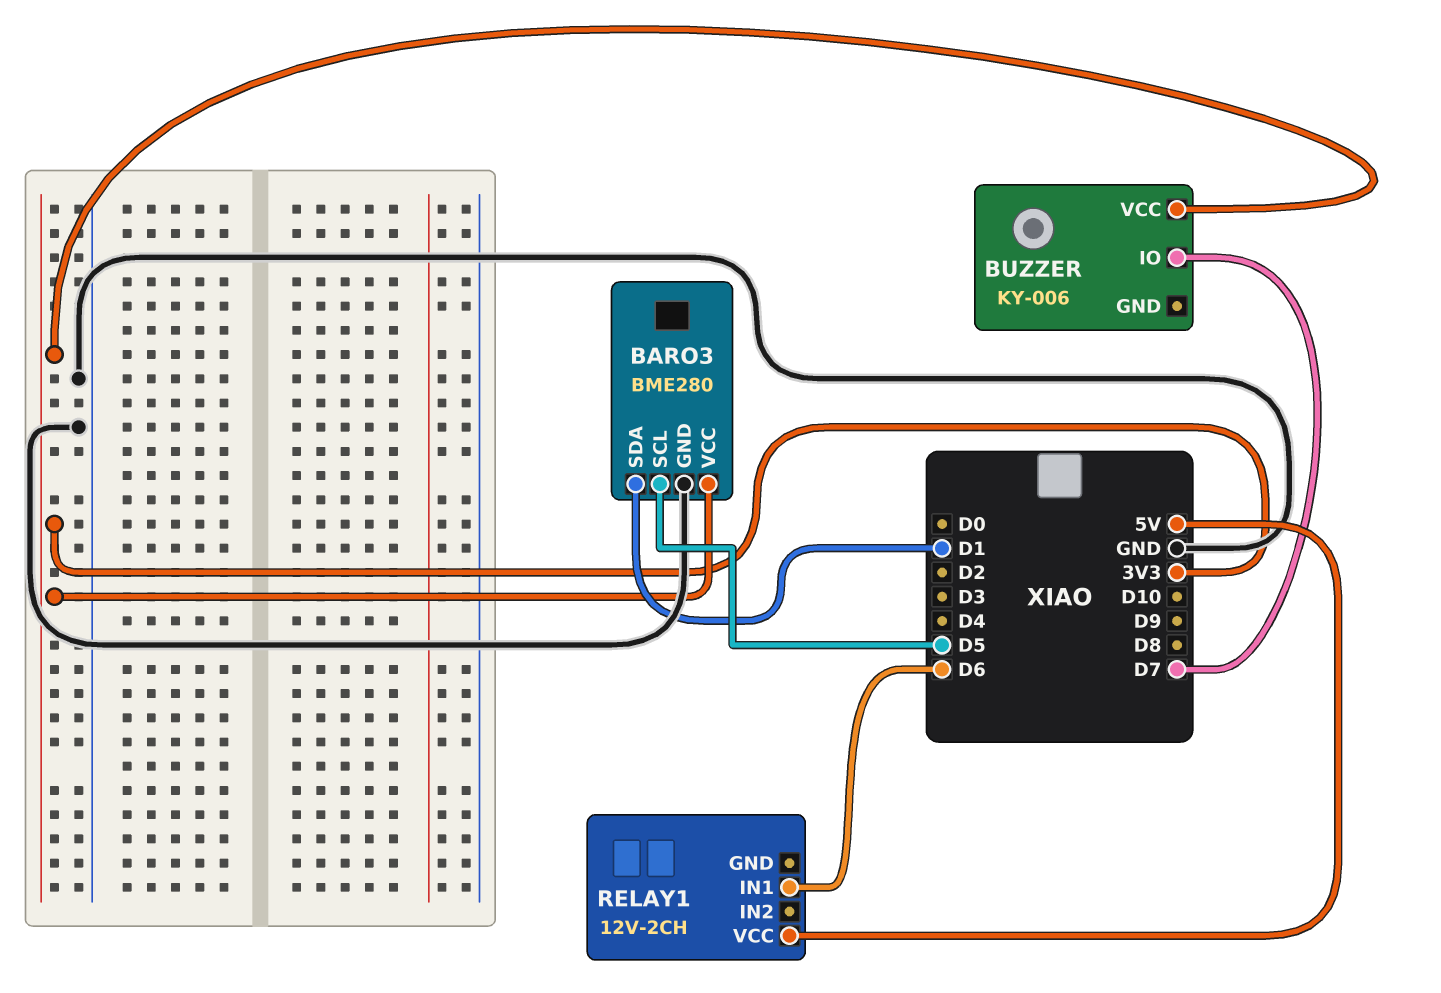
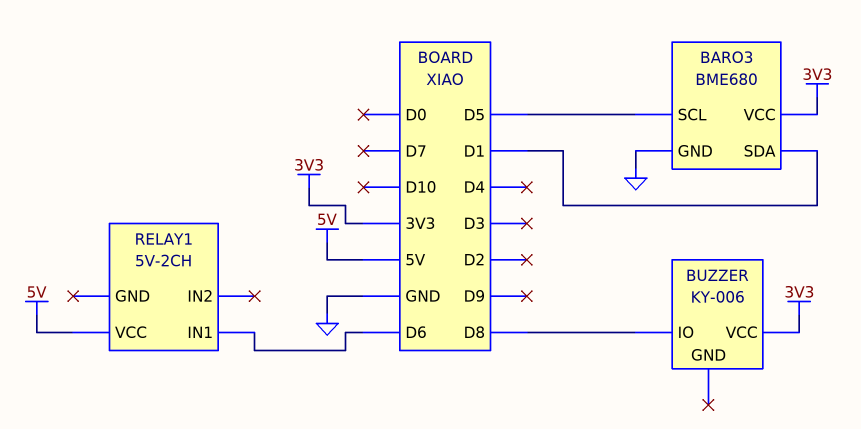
BARO3: BME280 -> BME680
BUZZER pin IO: D7 -> D8
RELAY1: 12V-2CH -> 5V-2CH

